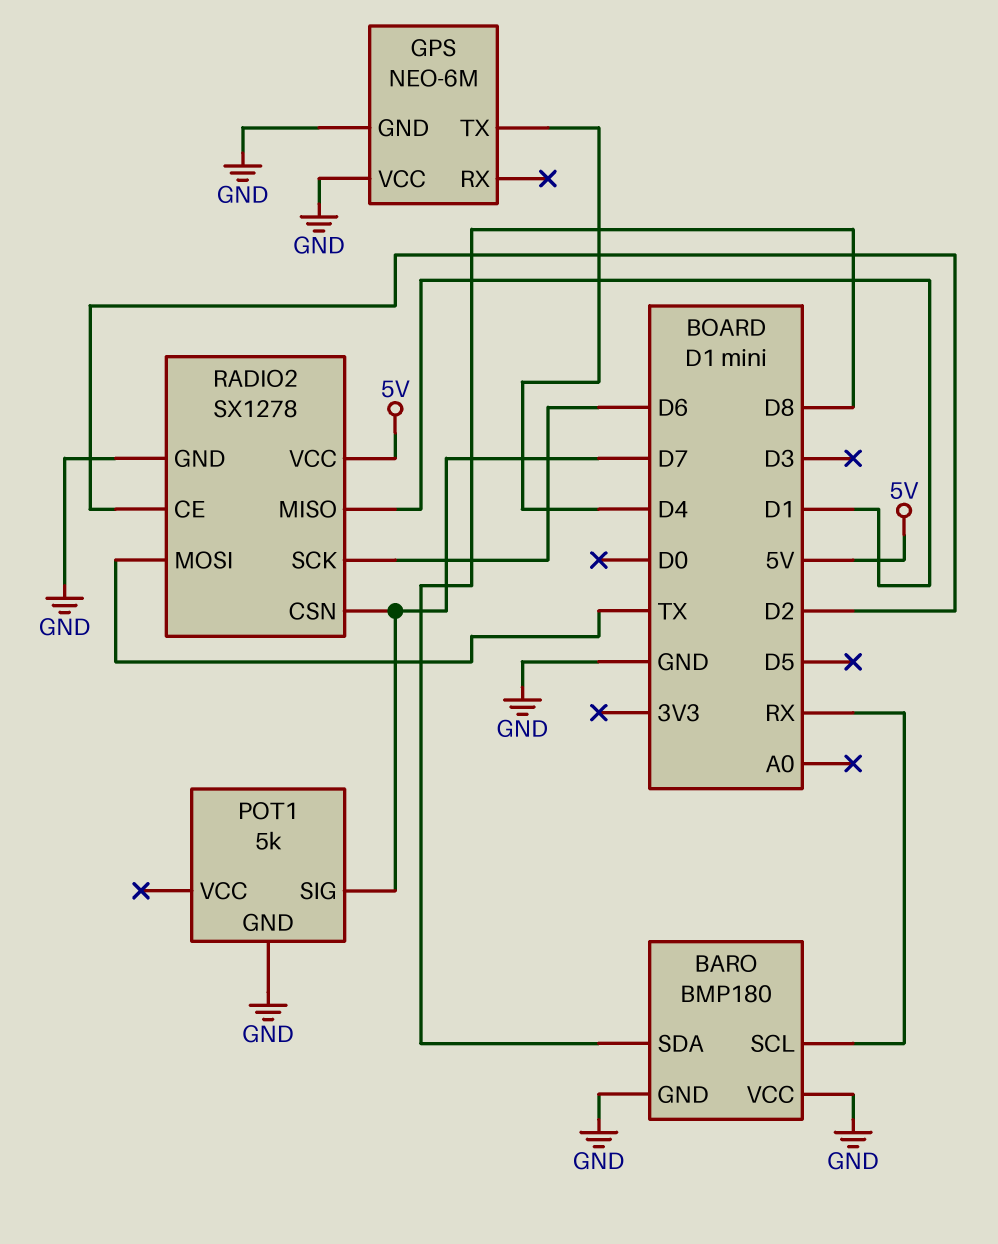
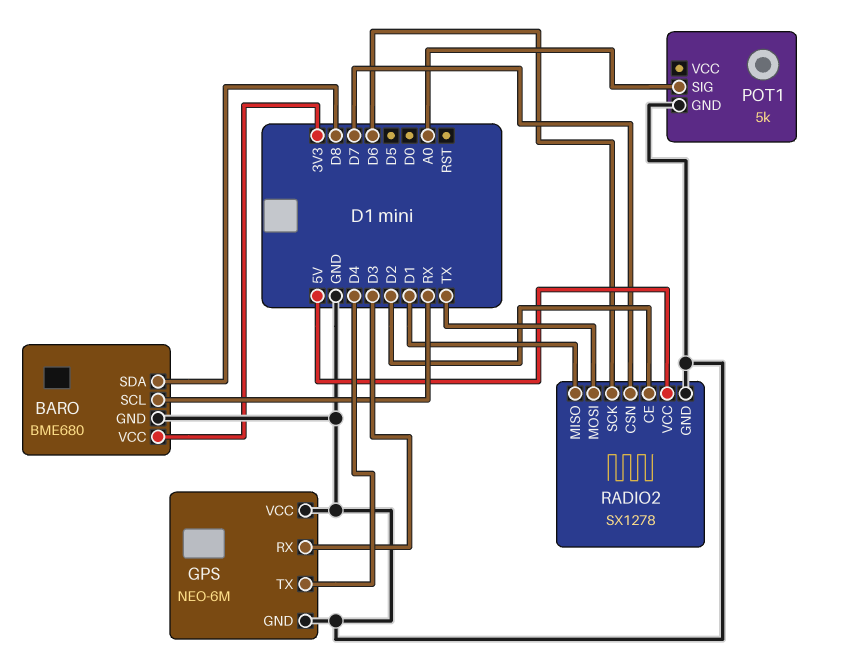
BARO: BMP180 -> BME680
BARO pin VCC: GND -> 3V3
GPS pin RX: none -> D3
POT1 pin SIG: D7 -> A0

